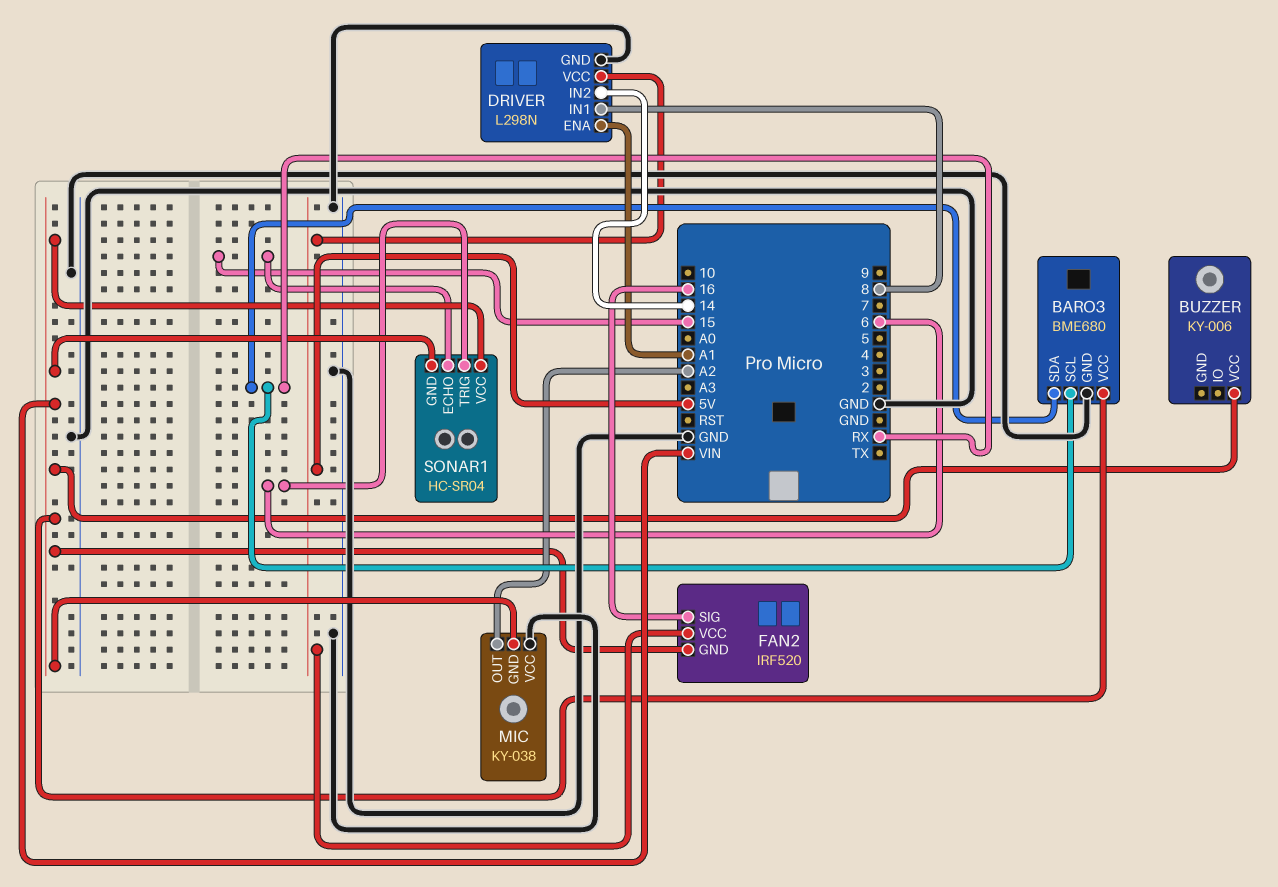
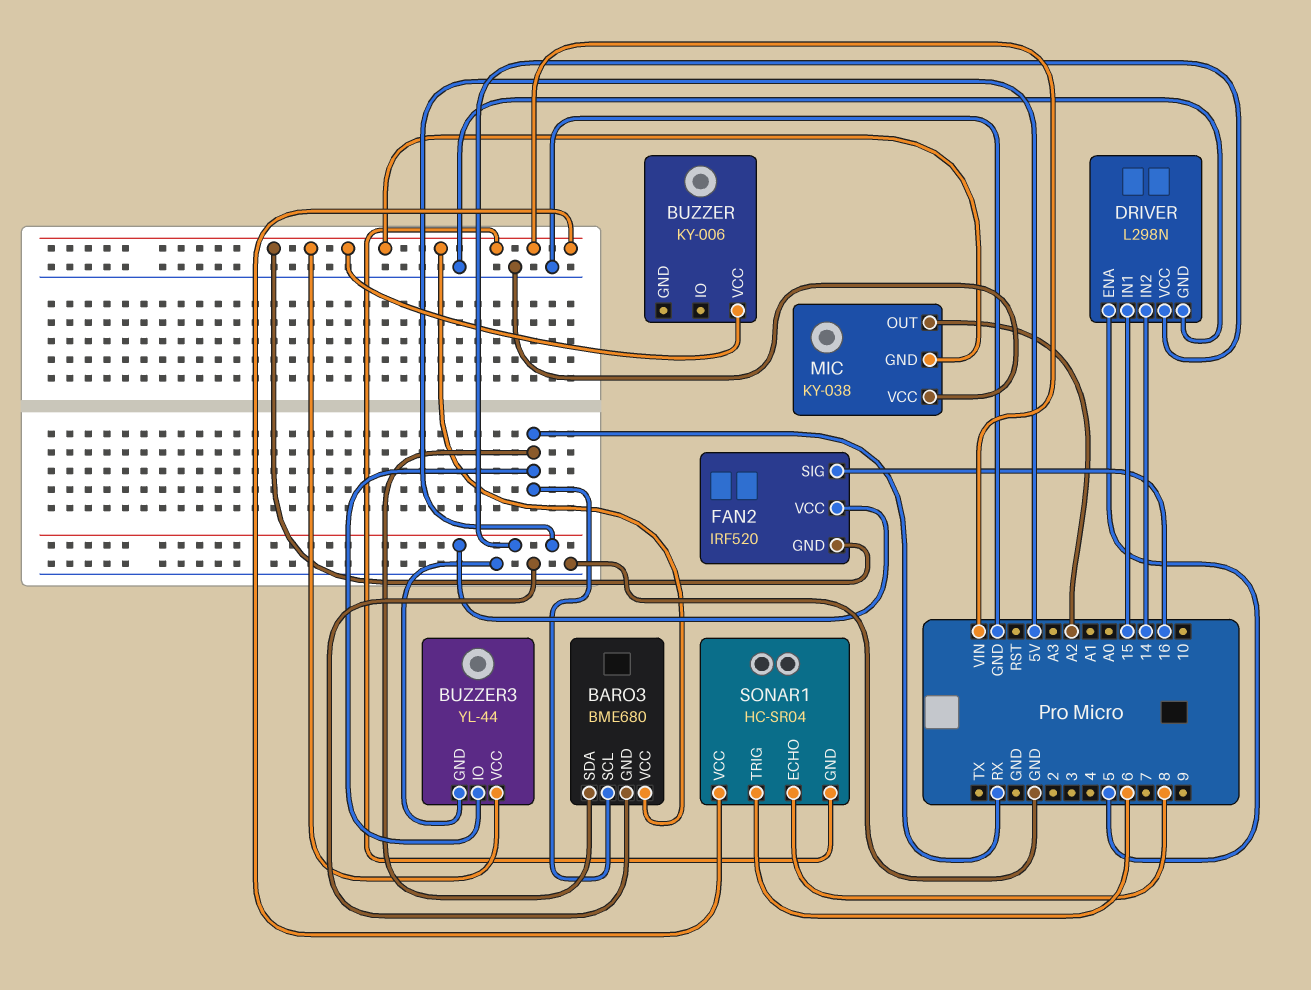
BUZZER3: none -> YL-44
BUZZER3 pin GND: none -> GND
BUZZER3 pin IO: none -> RX
BUZZER3 pin VCC: none -> VIN
DRIVER pin ENA: A1 -> 5
DRIVER pin IN1: 8 -> 15
SONAR1 pin ECHO: 15 -> 8

